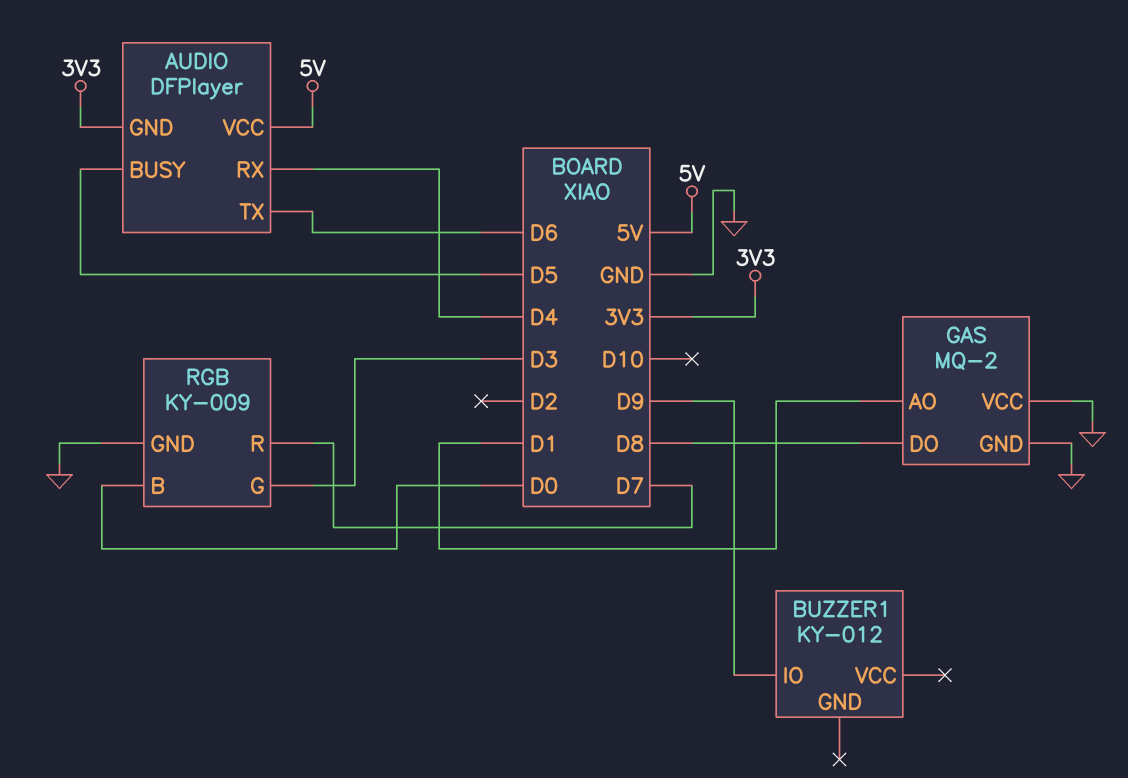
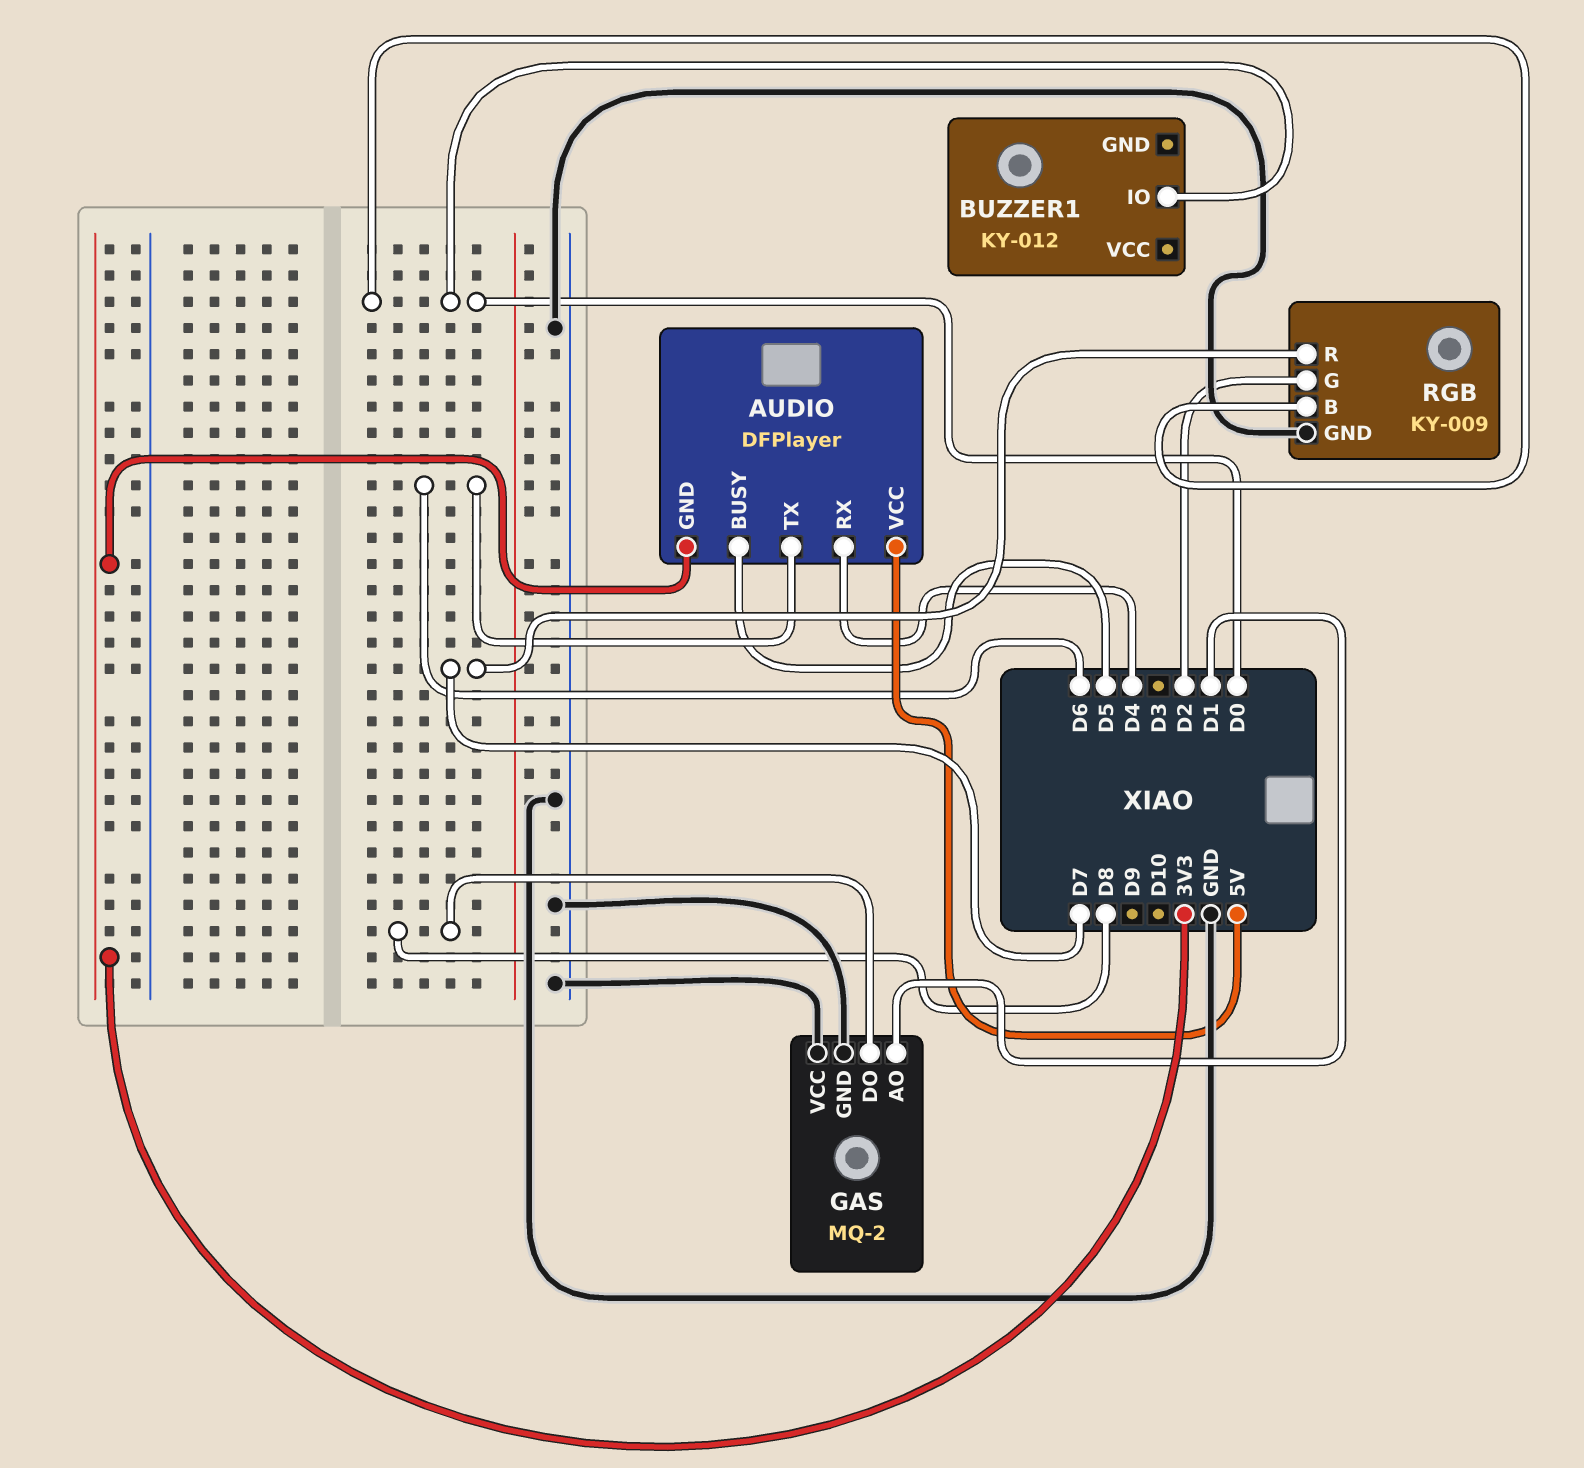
BUZZER1 pin IO: D9 -> D0
RGB pin G: D3 -> D2

